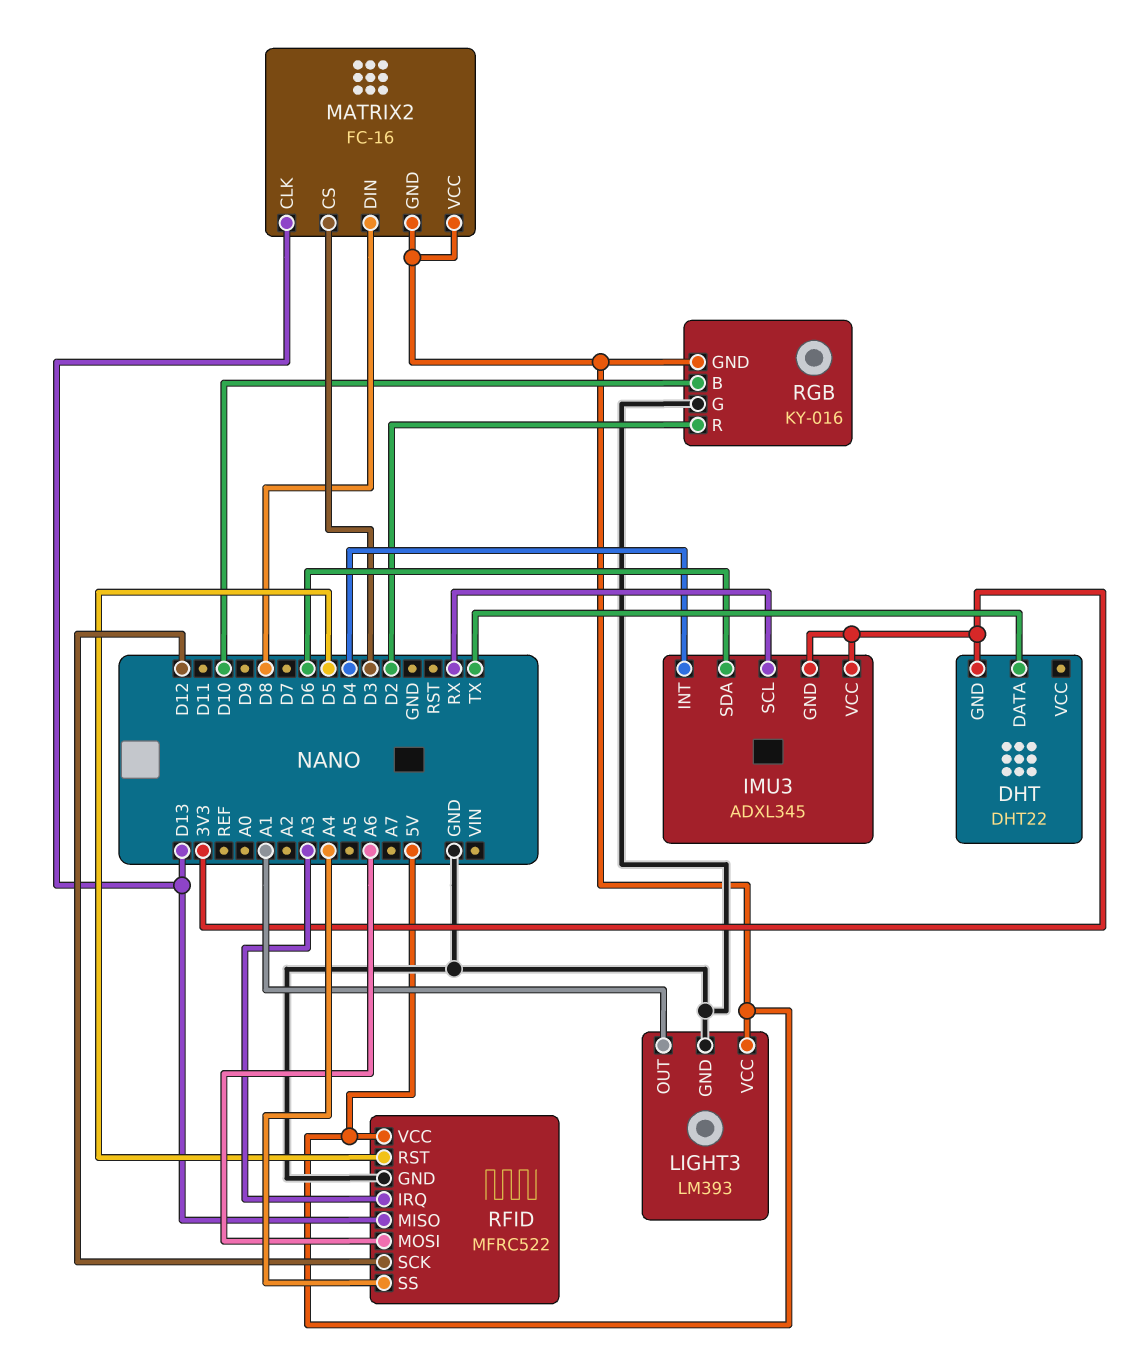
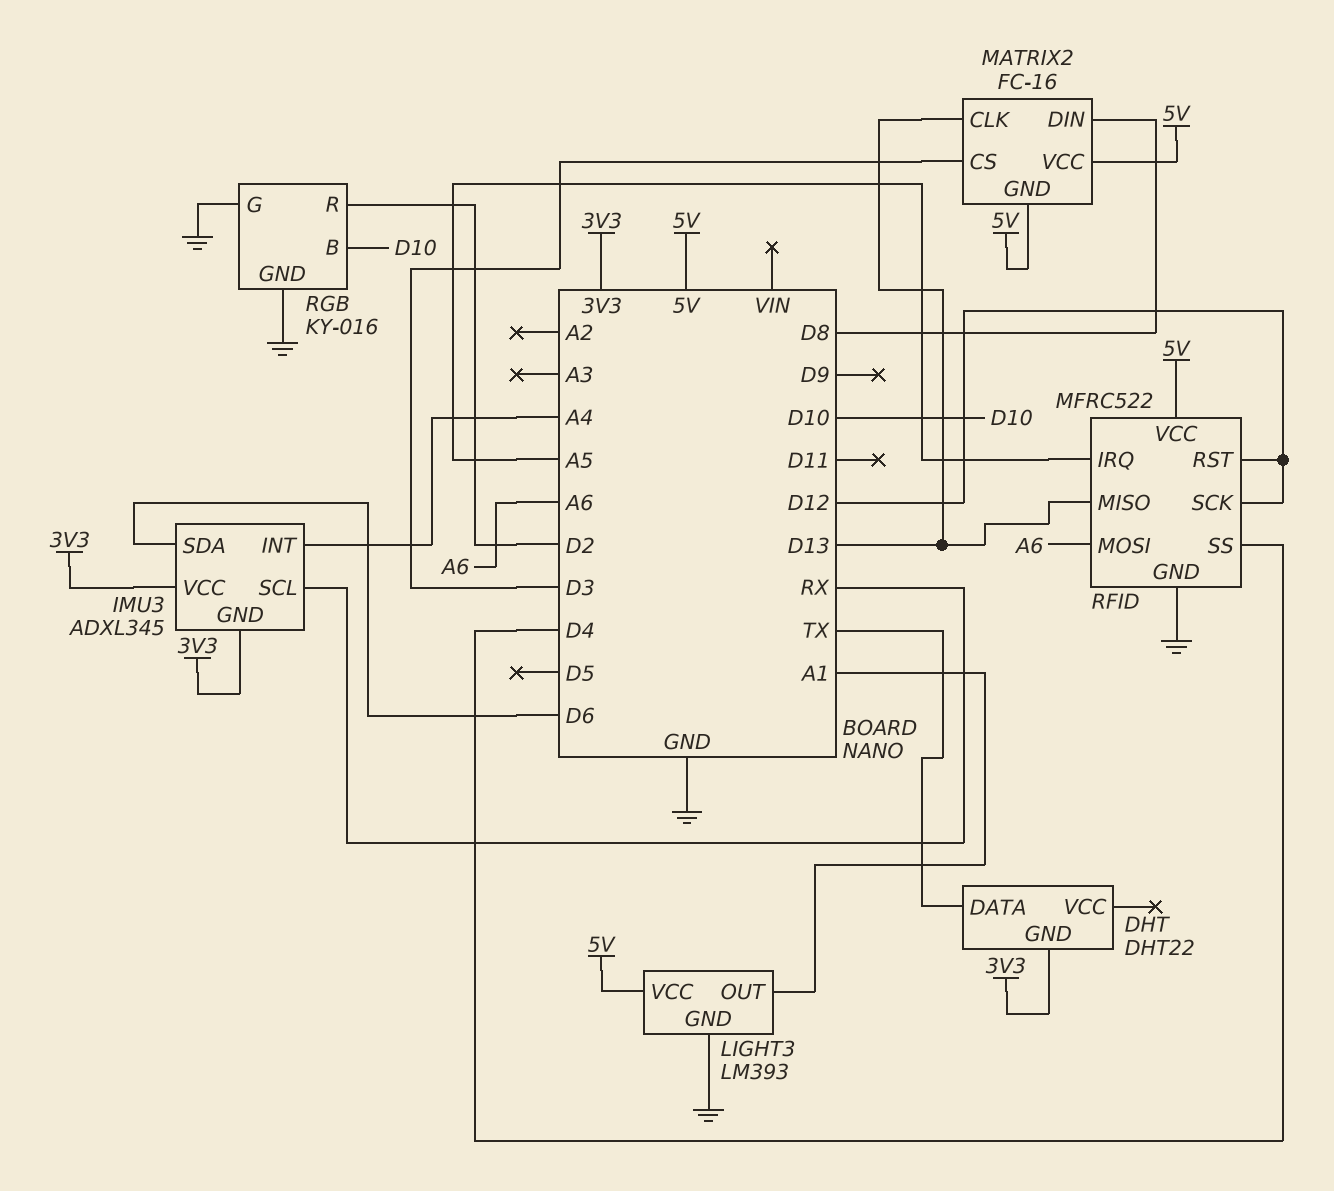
IMU3 pin INT: D4 -> A4
RFID pin IRQ: A3 -> A5
RFID pin RST: D5 -> D12
RFID pin SS: A4 -> D4
RGB pin GND: 5V -> GND

